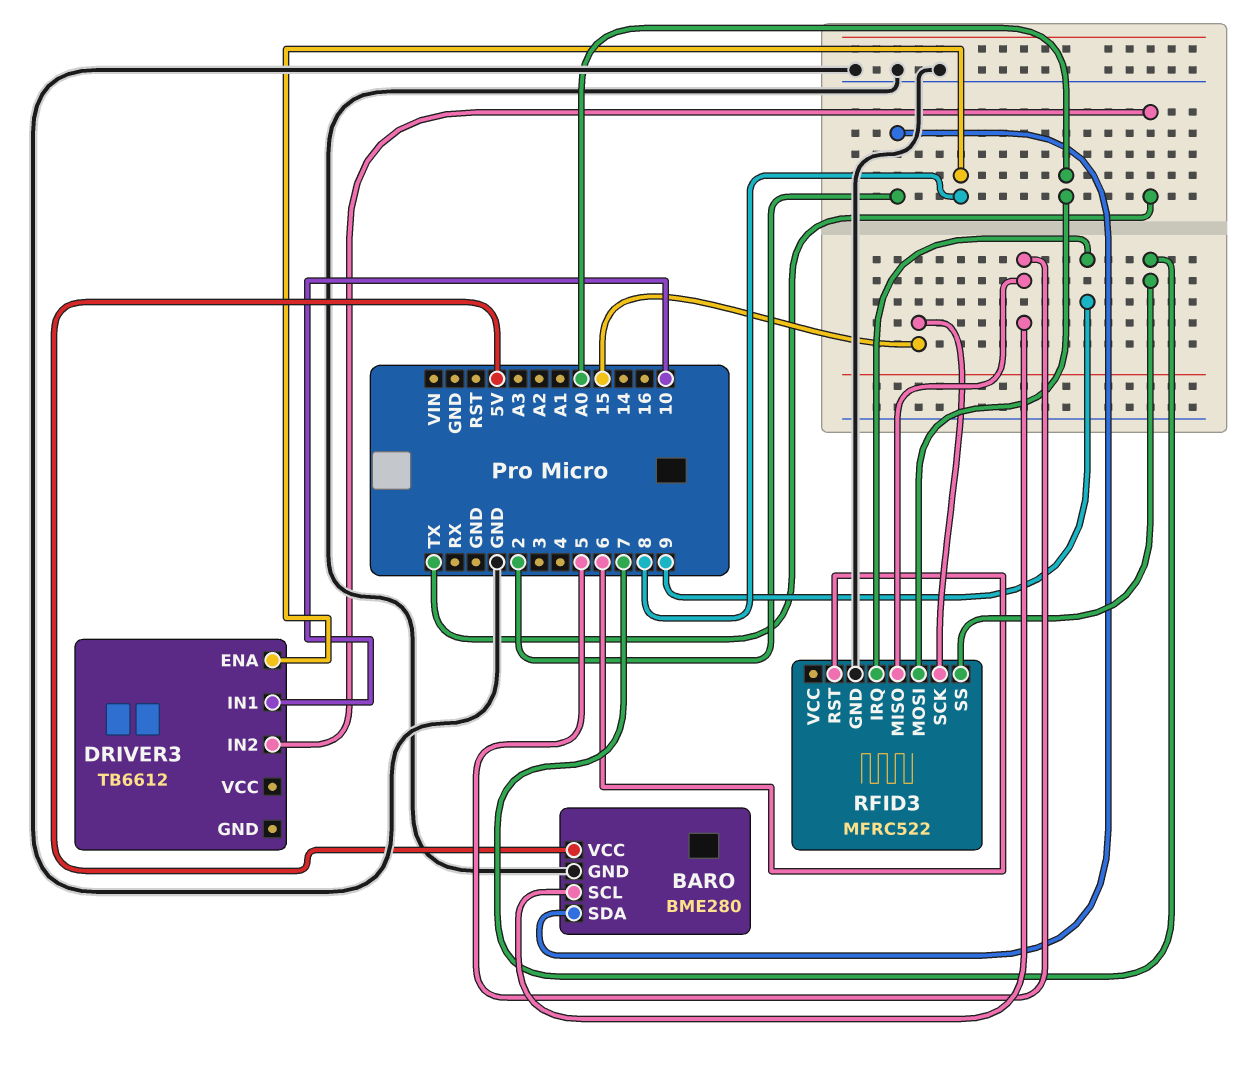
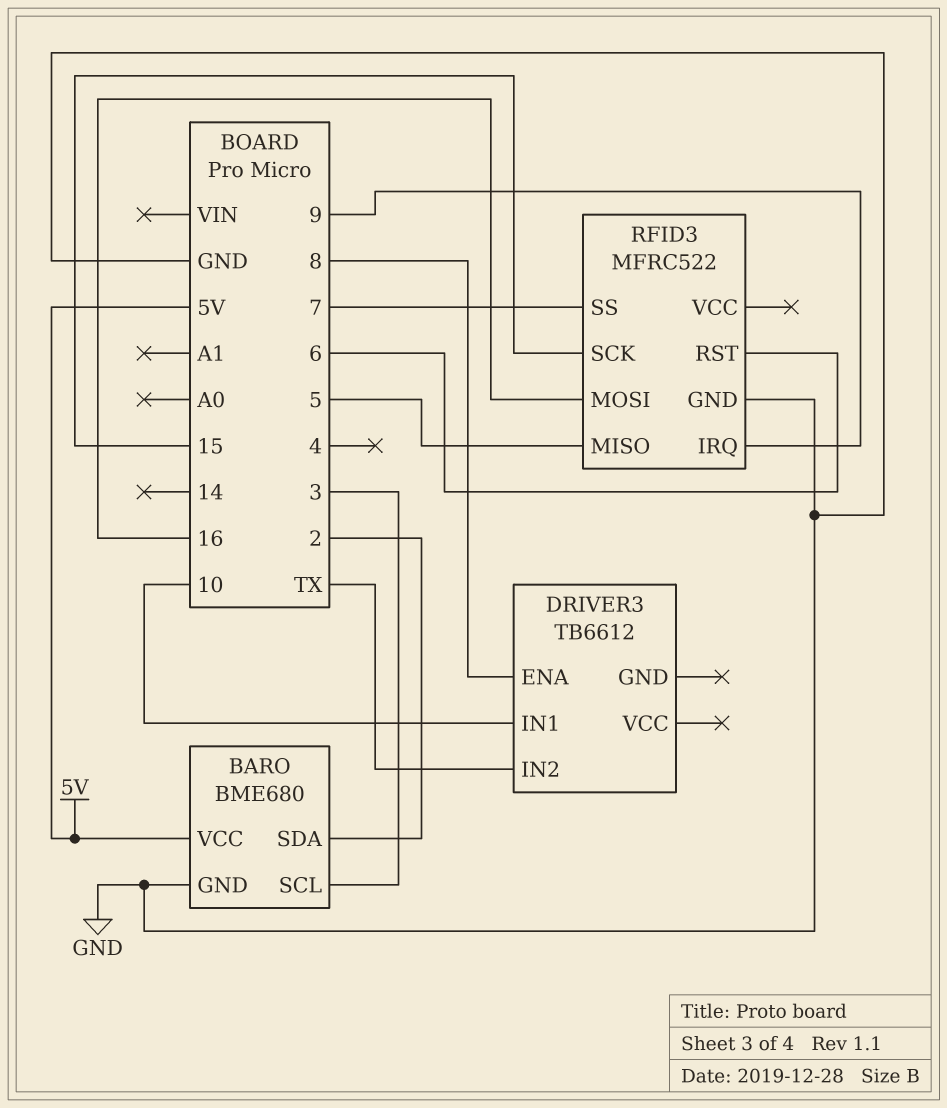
BARO: BME280 -> BME680
BARO pin SCL: 5 -> 3
RFID3 pin MOSI: A0 -> 16

